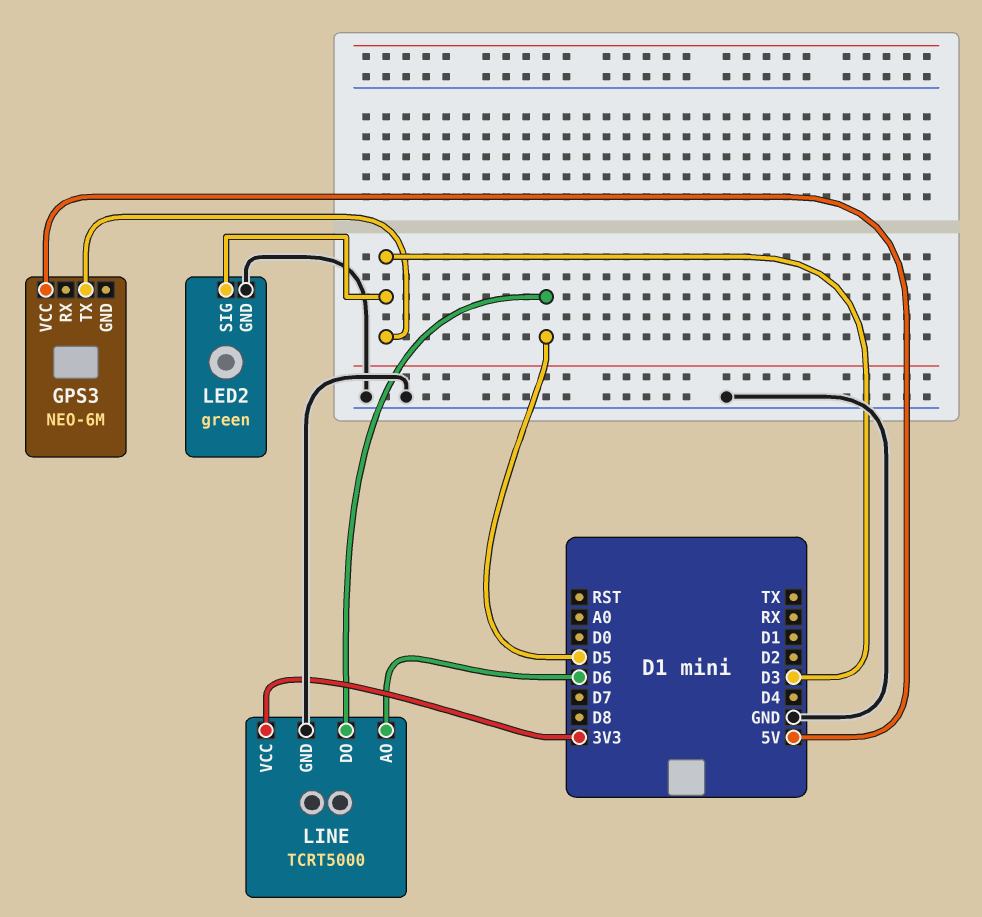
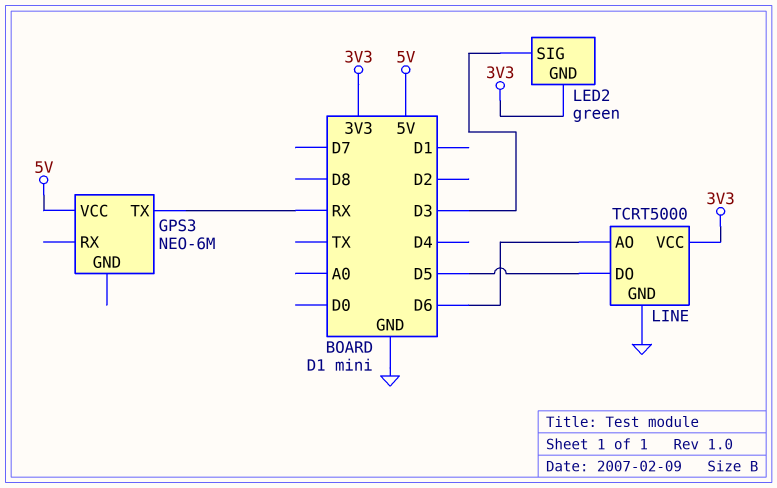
GPS3 pin TX: D3 -> RX
LED2 pin GND: GND -> 3V3

